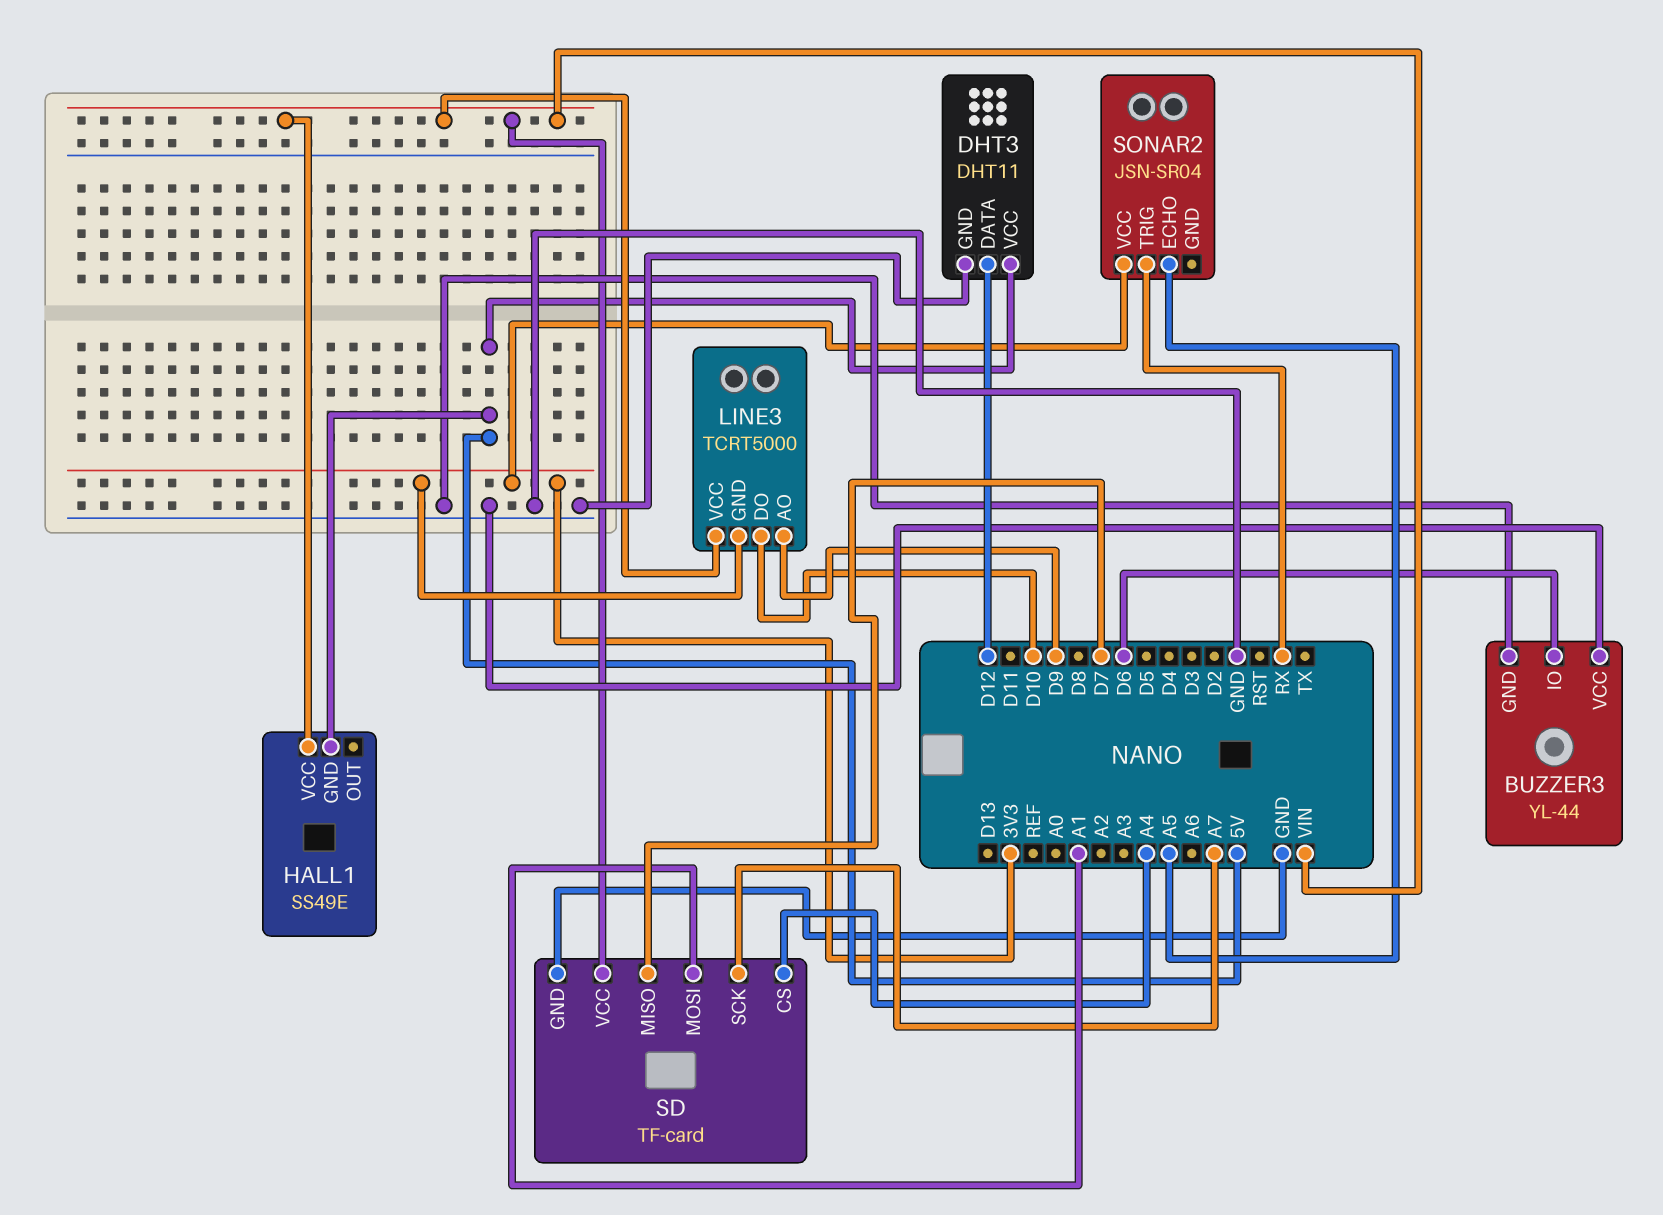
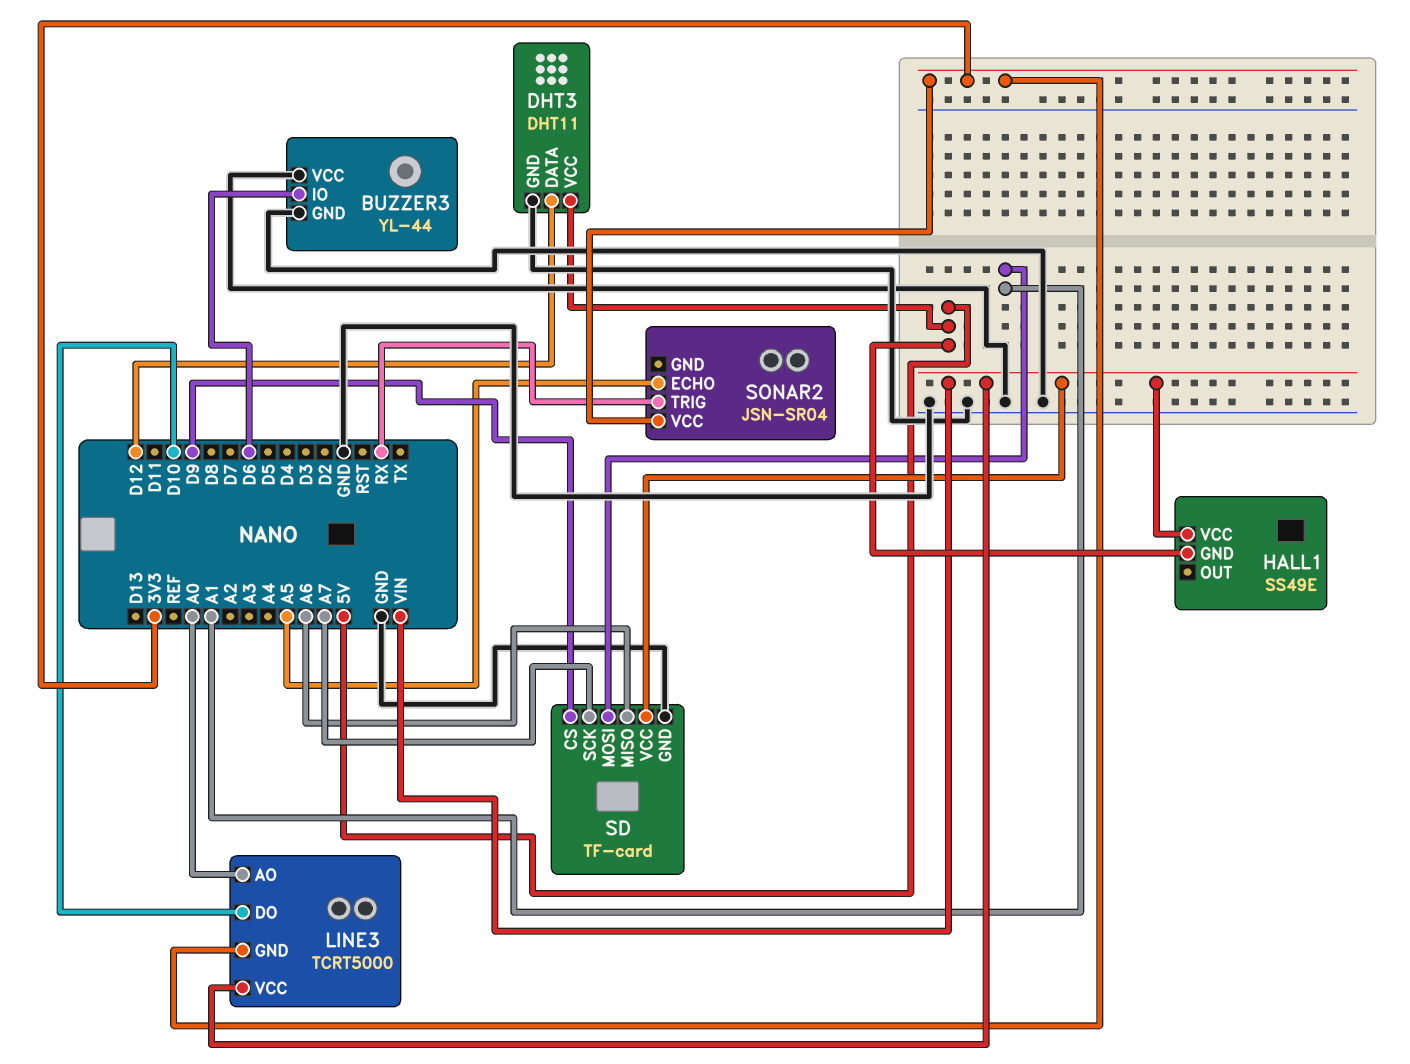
LINE3 pin AO: D9 -> A0
SD pin CS: A4 -> D9
SD pin MISO: D7 -> A6

